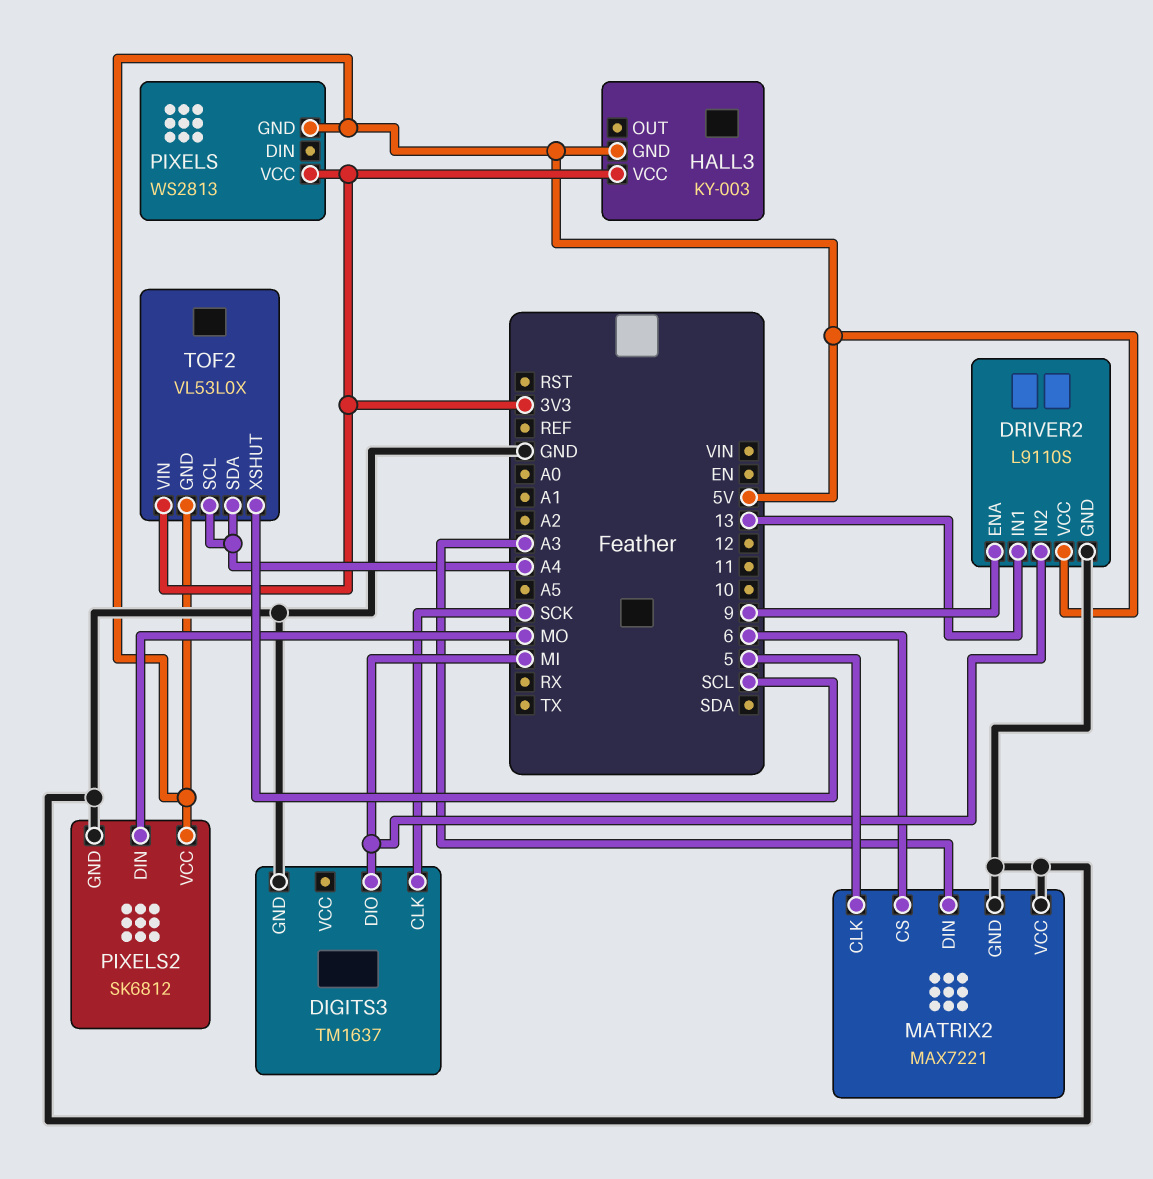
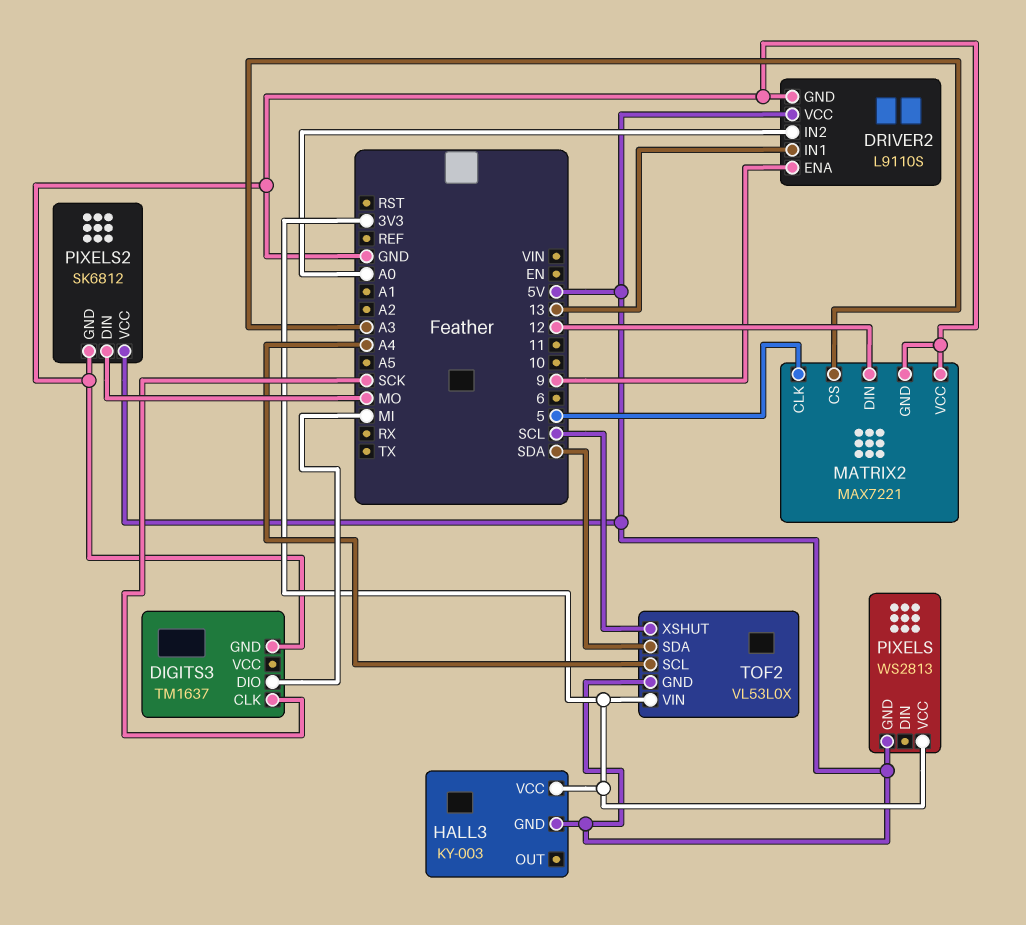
DRIVER2 pin IN2: MI -> A0
MATRIX2 pin CS: 6 -> A3
MATRIX2 pin DIN: A3 -> 12
TOF2 pin SDA: A4 -> SDA

